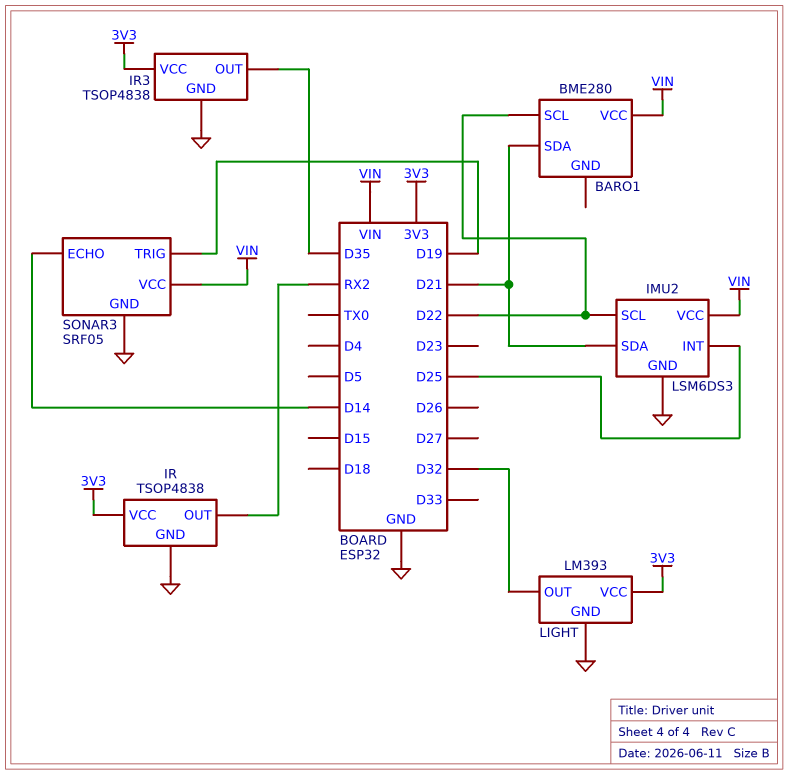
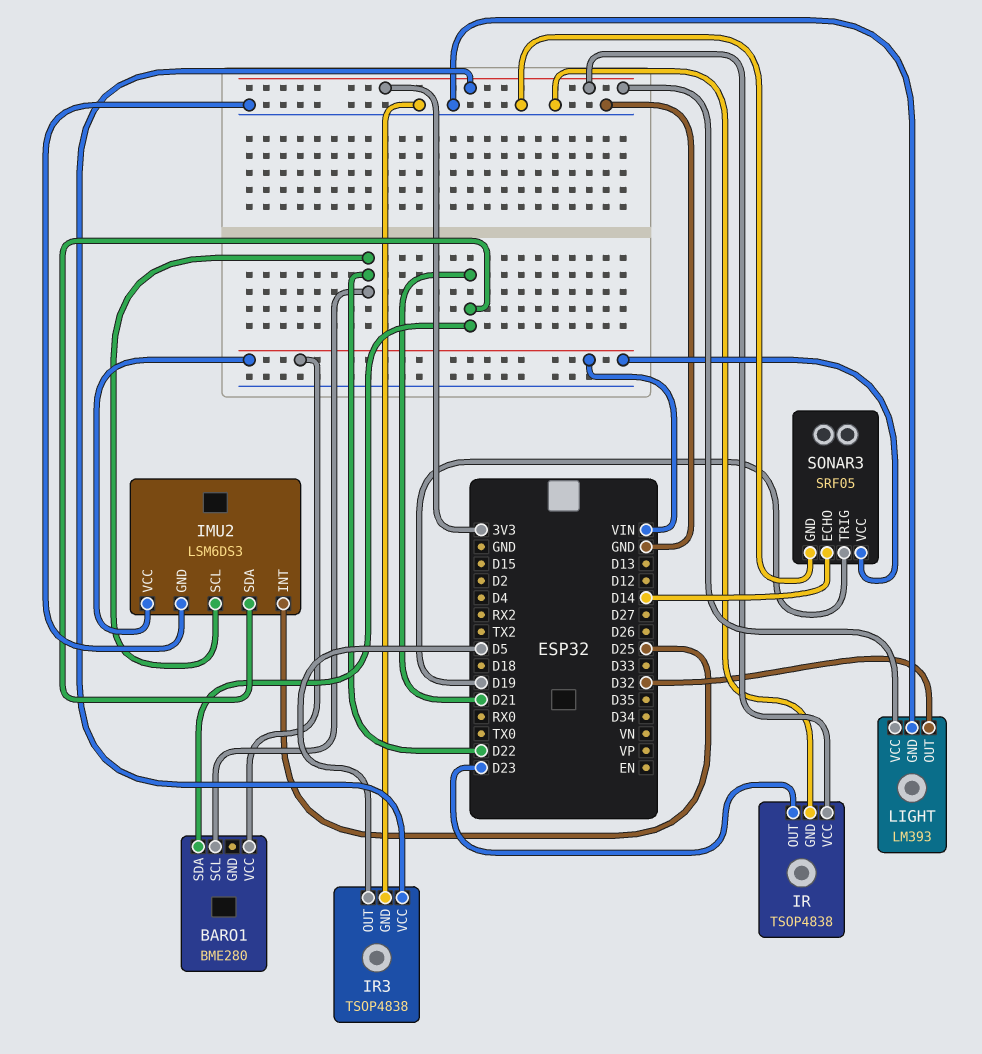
IR pin OUT: RX2 -> D23
IR3 pin OUT: D35 -> D5

